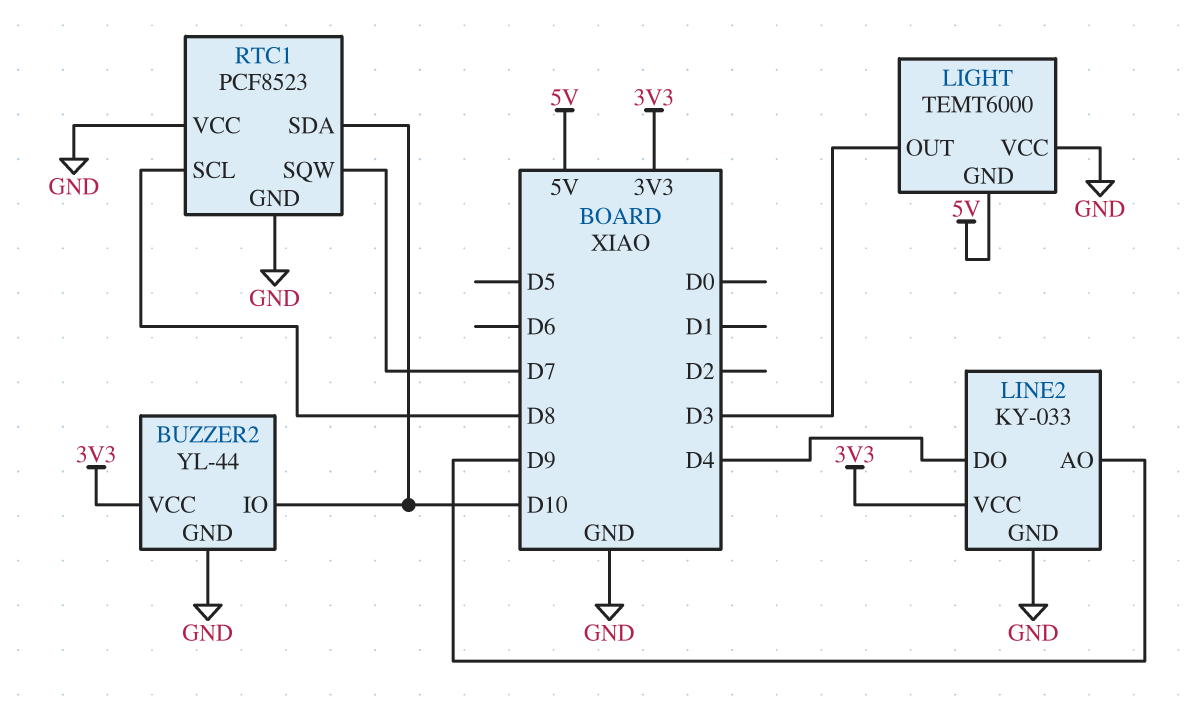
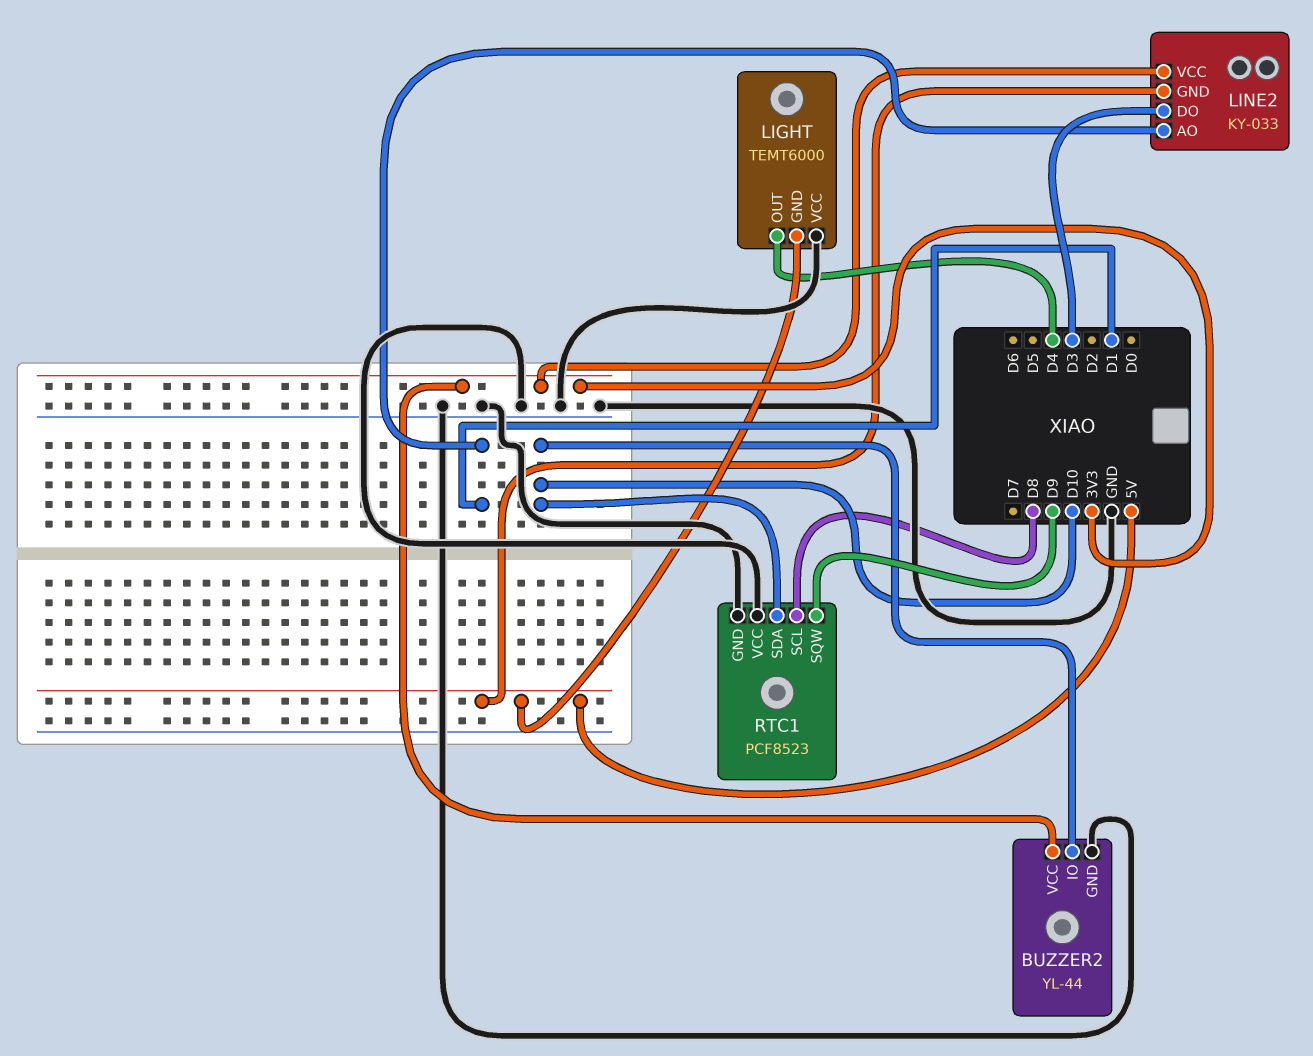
LIGHT pin OUT: D3 -> D4
LINE2 pin AO: D9 -> D1
LINE2 pin DO: D4 -> D3
LINE2 pin GND: GND -> 5V
RTC1 pin SQW: D7 -> D9

